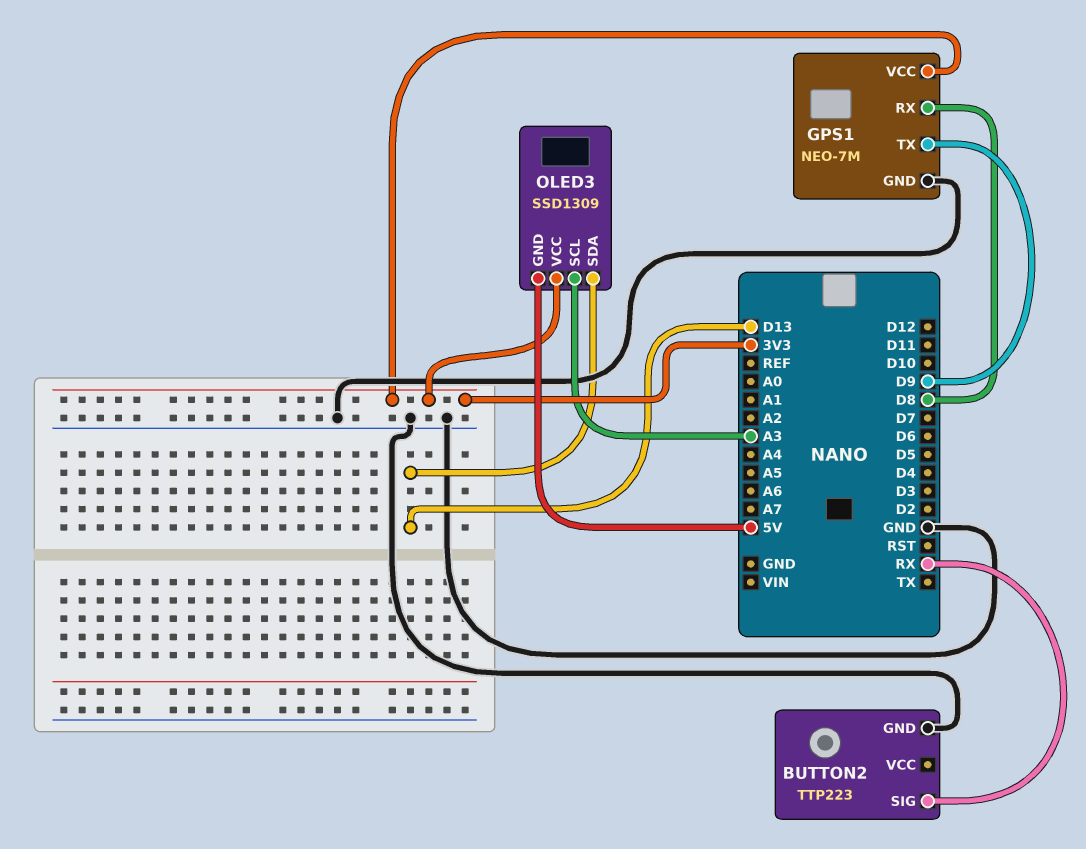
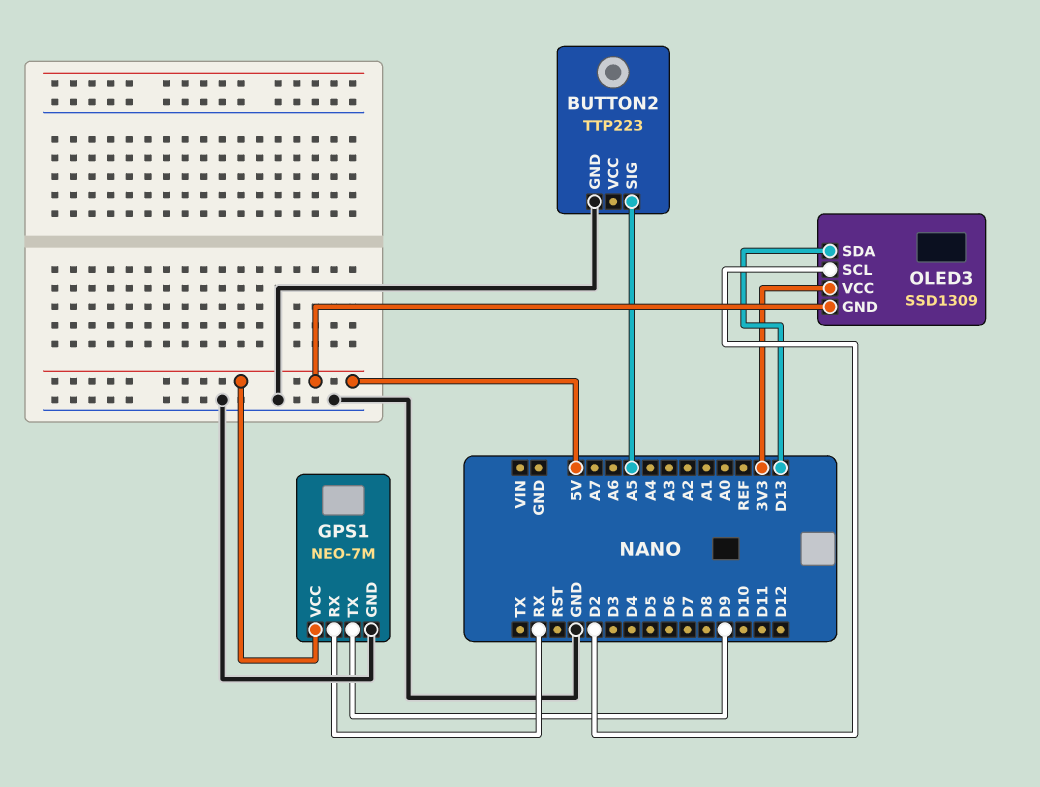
BUTTON2 pin SIG: RX -> A5
GPS1 pin RX: D8 -> RX
GPS1 pin VCC: 3V3 -> 5V
OLED3 pin SCL: A3 -> D2

